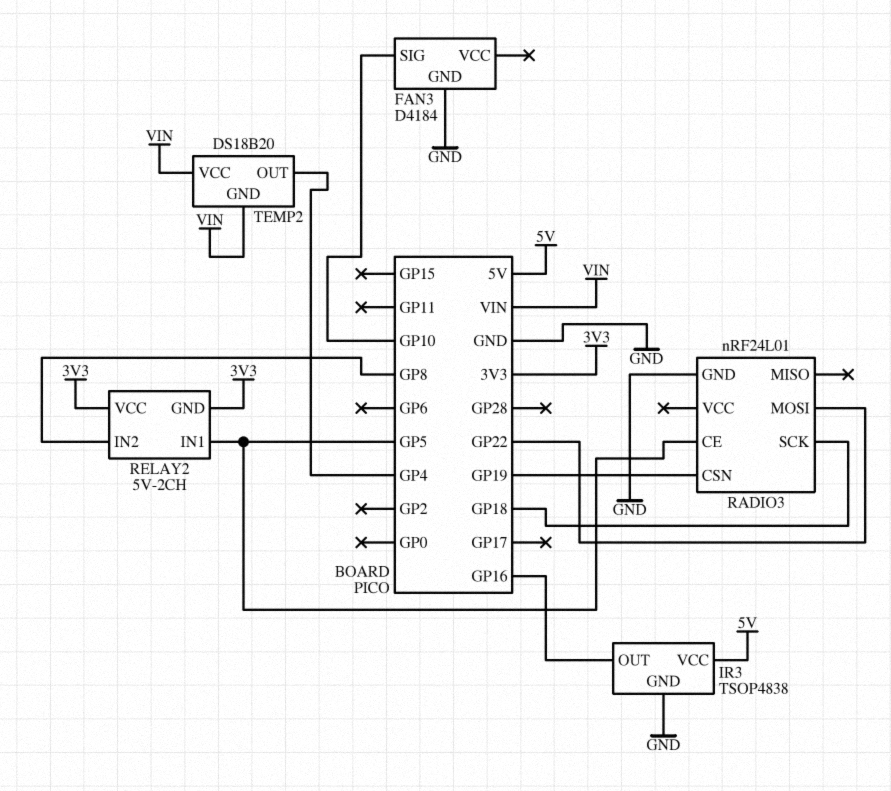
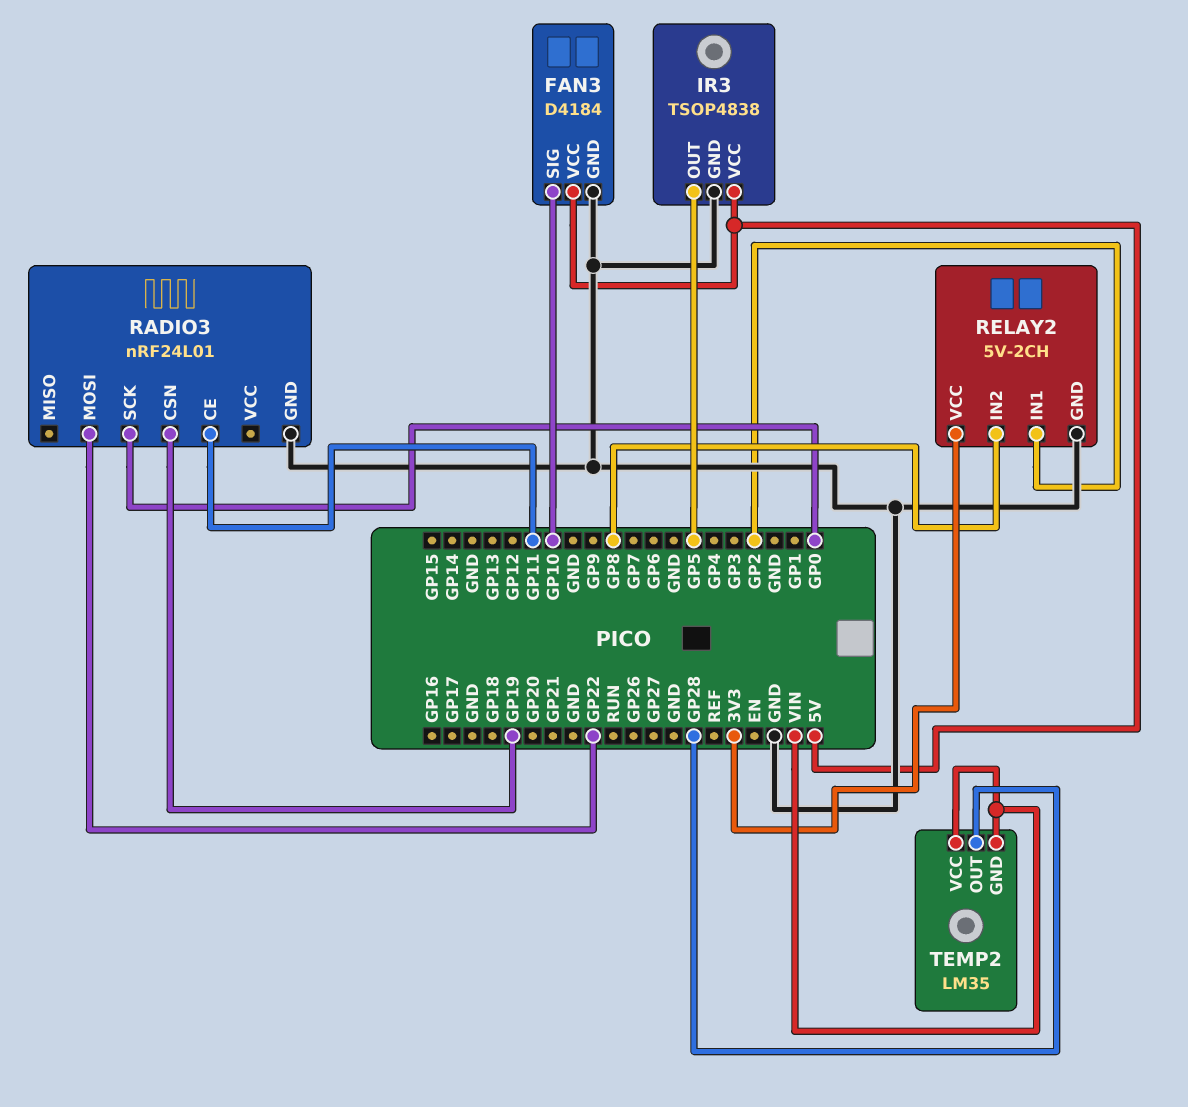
FAN3 pin VCC: none -> 5V
IR3 pin OUT: GP16 -> GP5
RADIO3 pin CE: GP5 -> GP11
RADIO3 pin SCK: GP18 -> GP0
RELAY2 pin GND: 3V3 -> GND
RELAY2 pin IN1: GP5 -> GP2
TEMP2: DS18B20 -> LM35
TEMP2 pin OUT: GP4 -> GP28

